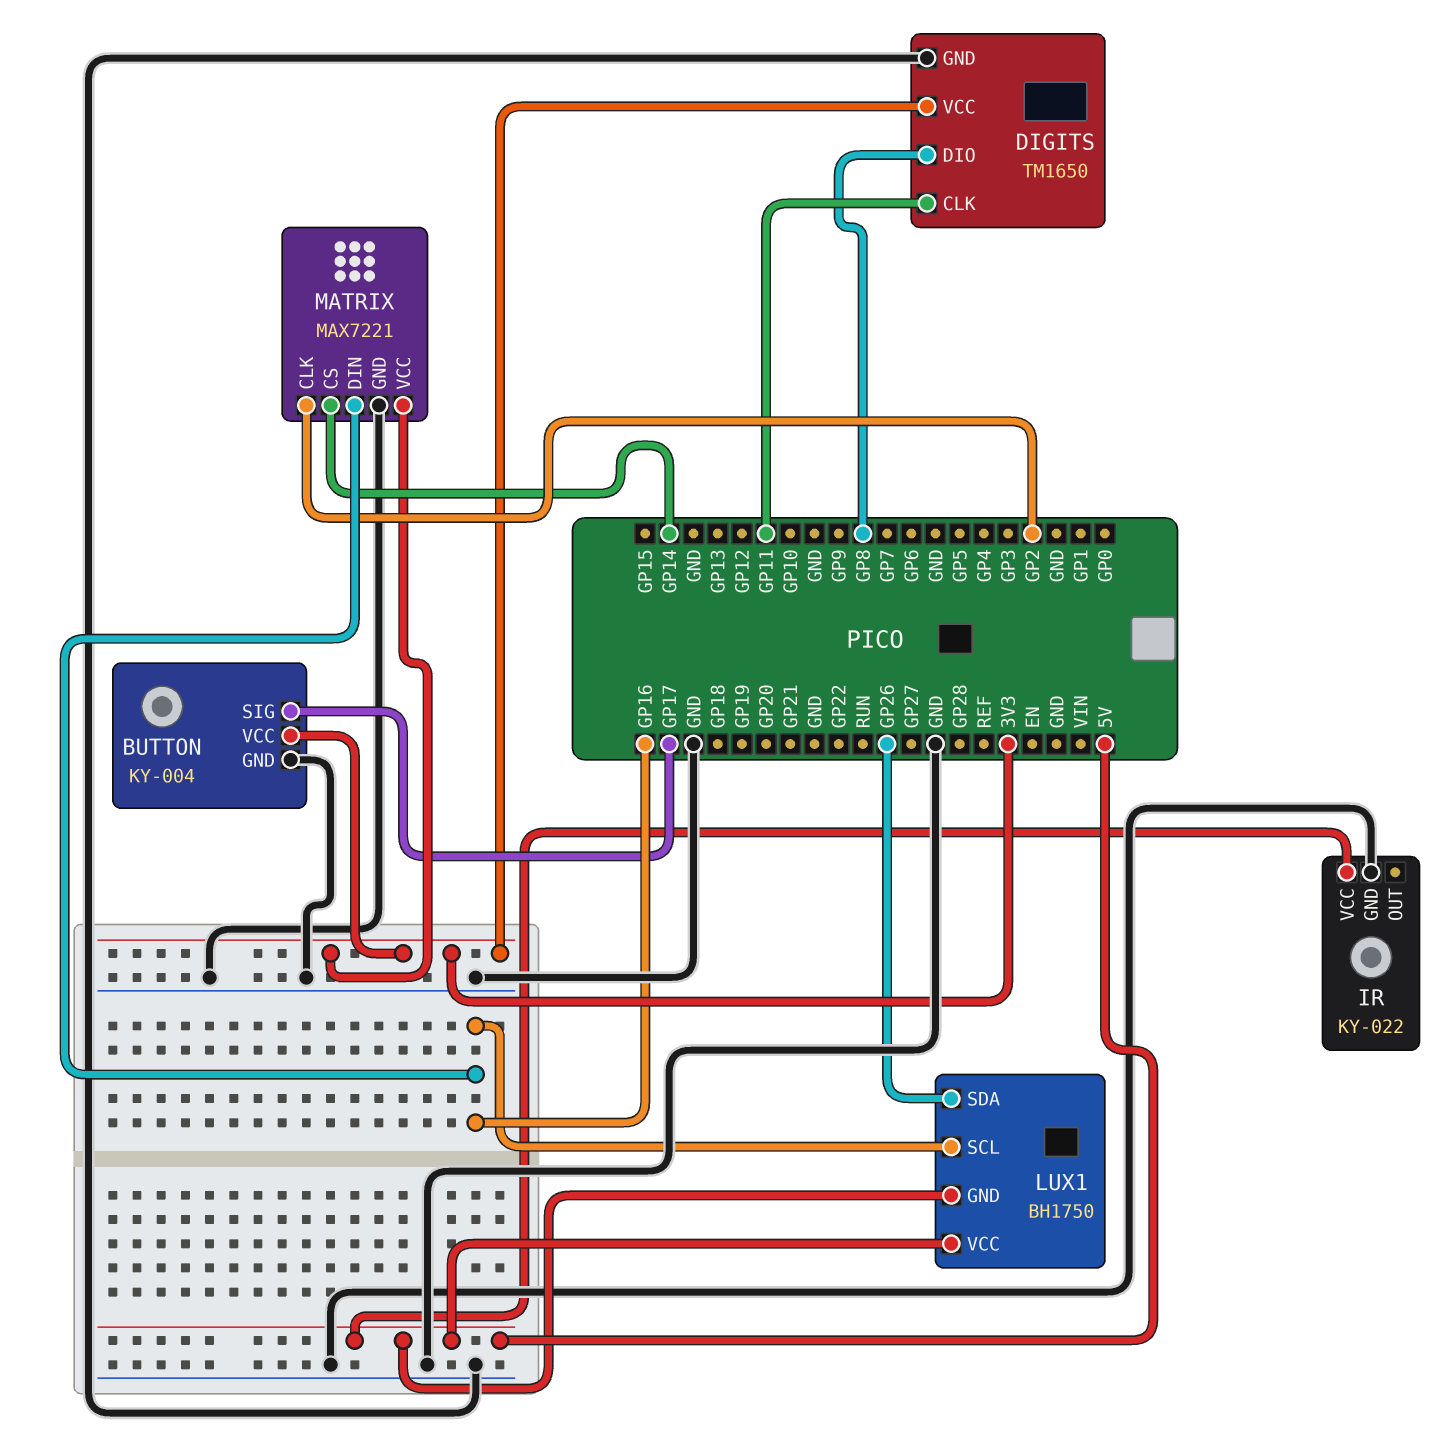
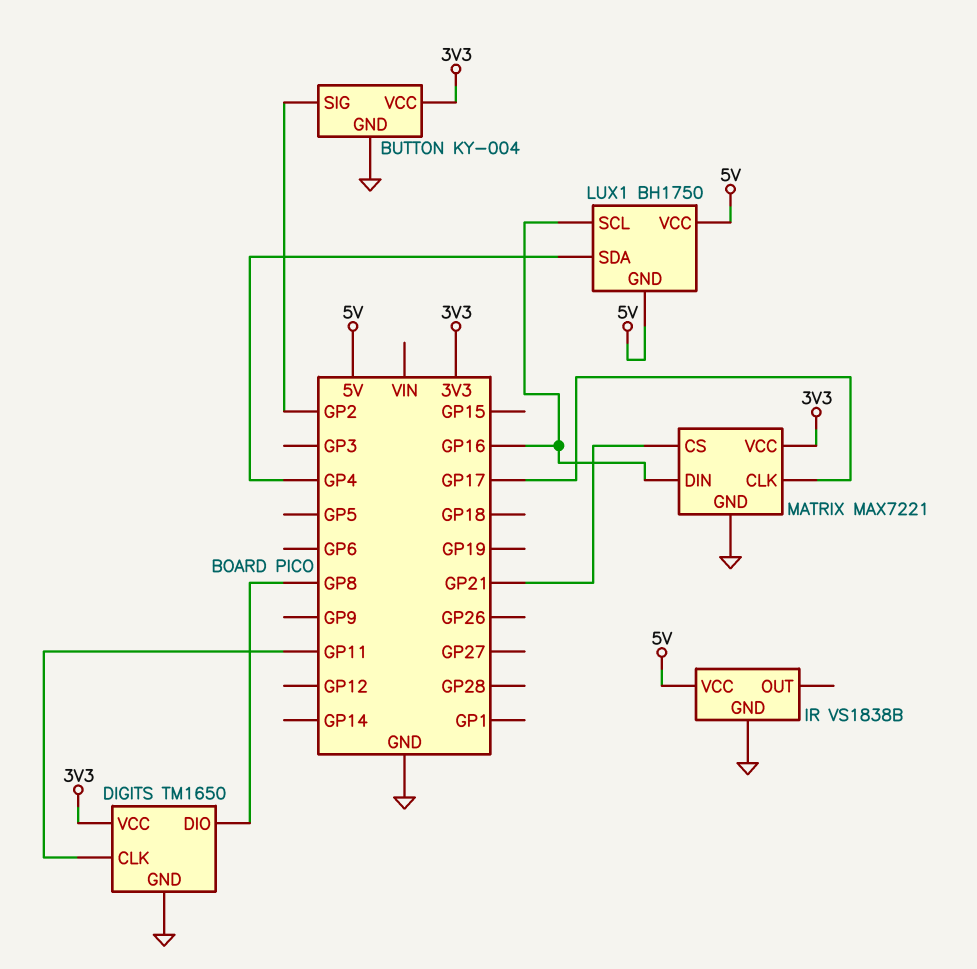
BUTTON pin SIG: GP17 -> GP2
IR: KY-022 -> VS1838B
LUX1 pin SDA: GP26 -> GP4
MATRIX pin CLK: GP2 -> GP17
MATRIX pin CS: GP14 -> GP21

